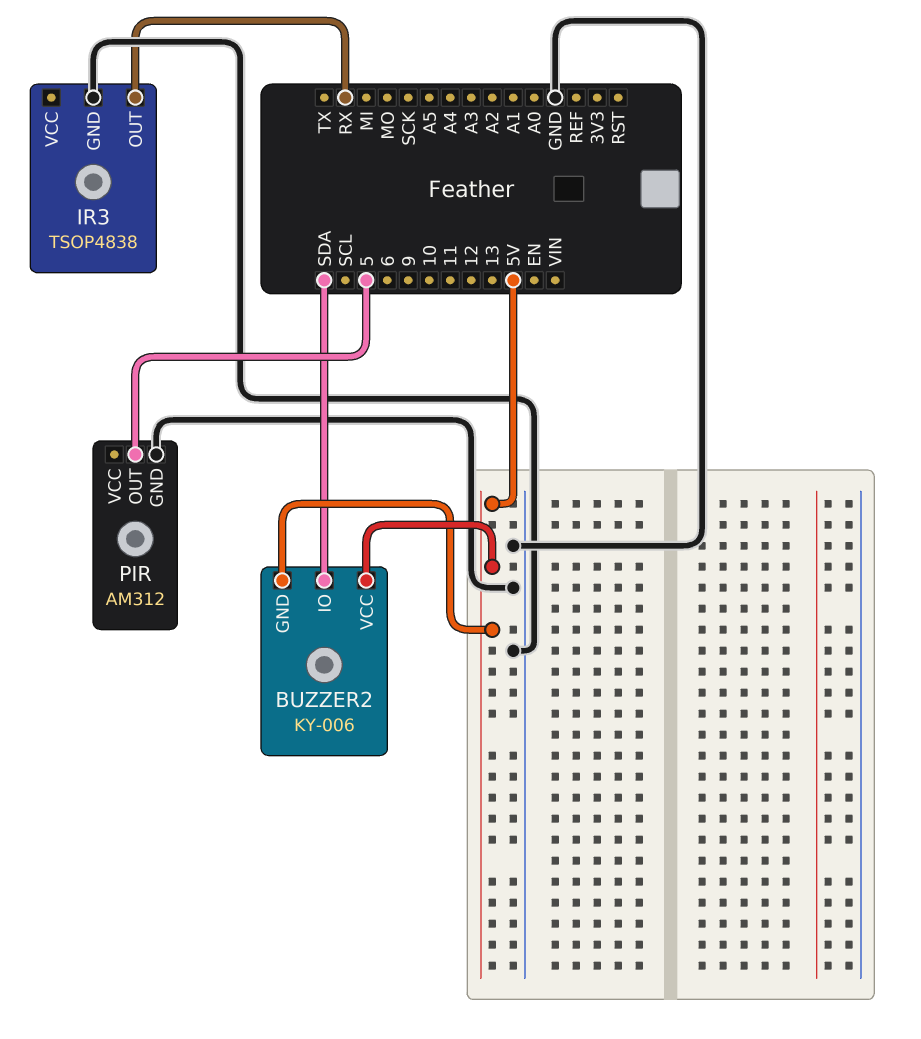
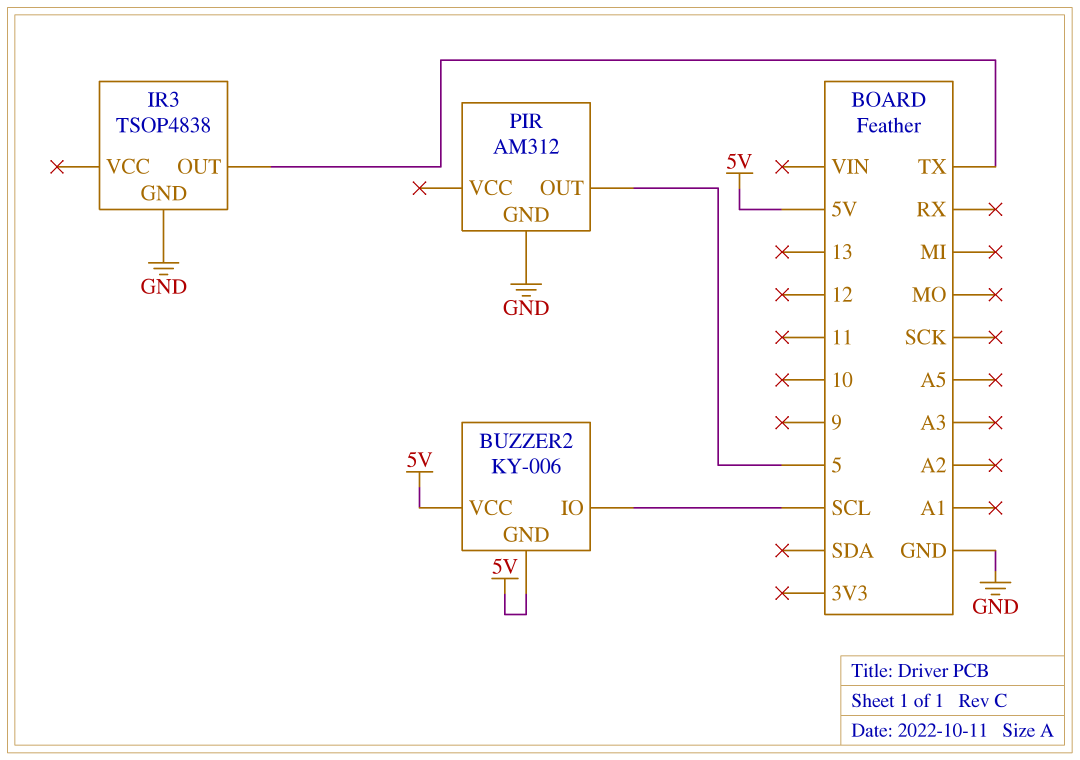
BUZZER2 pin IO: SDA -> SCL
IR3 pin OUT: RX -> TX

